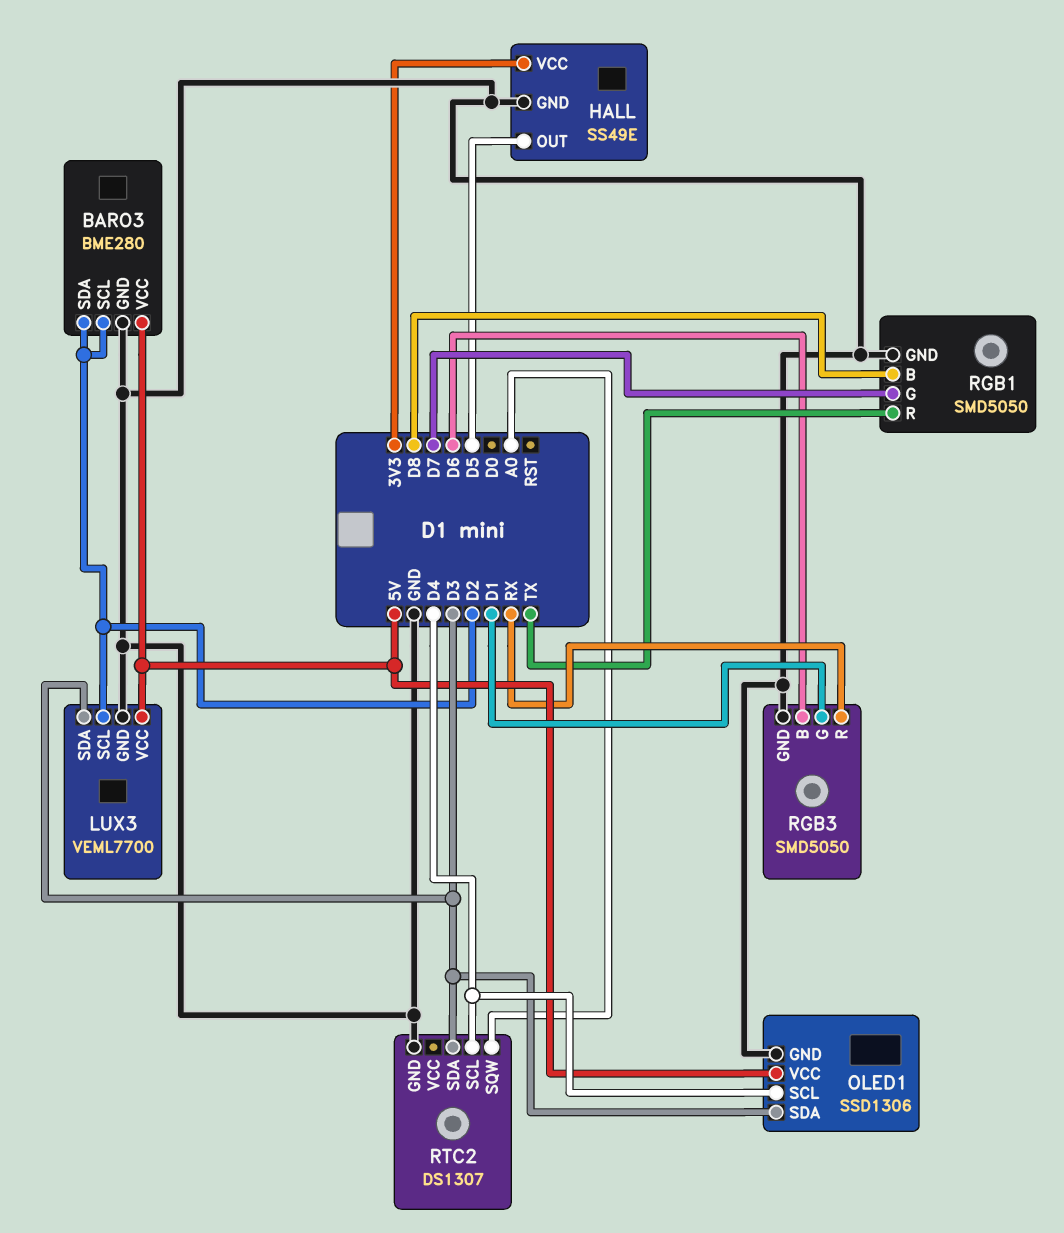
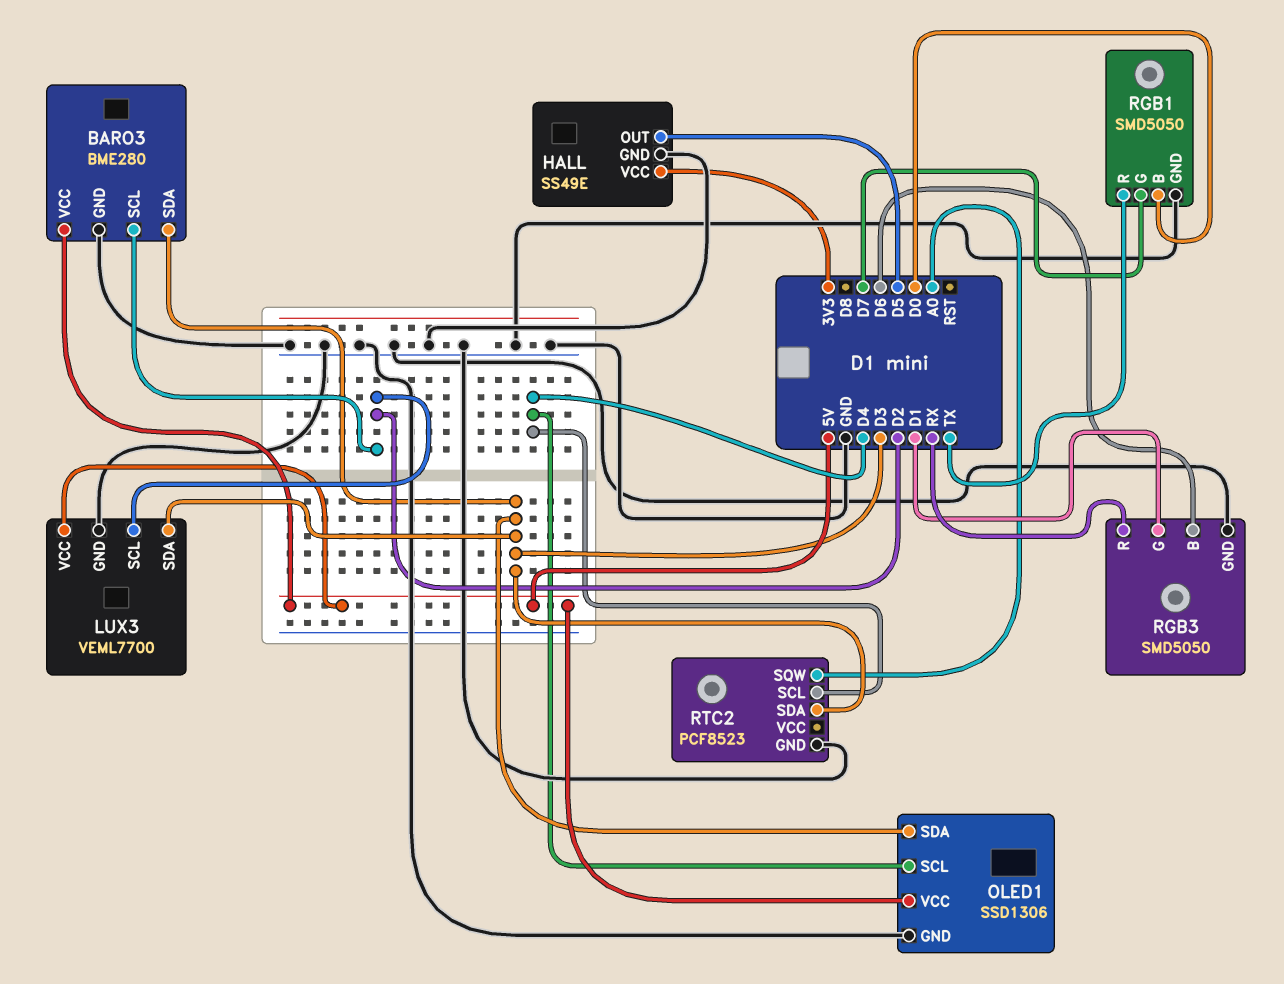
BARO3 pin SDA: D2 -> D3
RGB1 pin B: D8 -> D0
RTC2: DS1307 -> PCF8523

